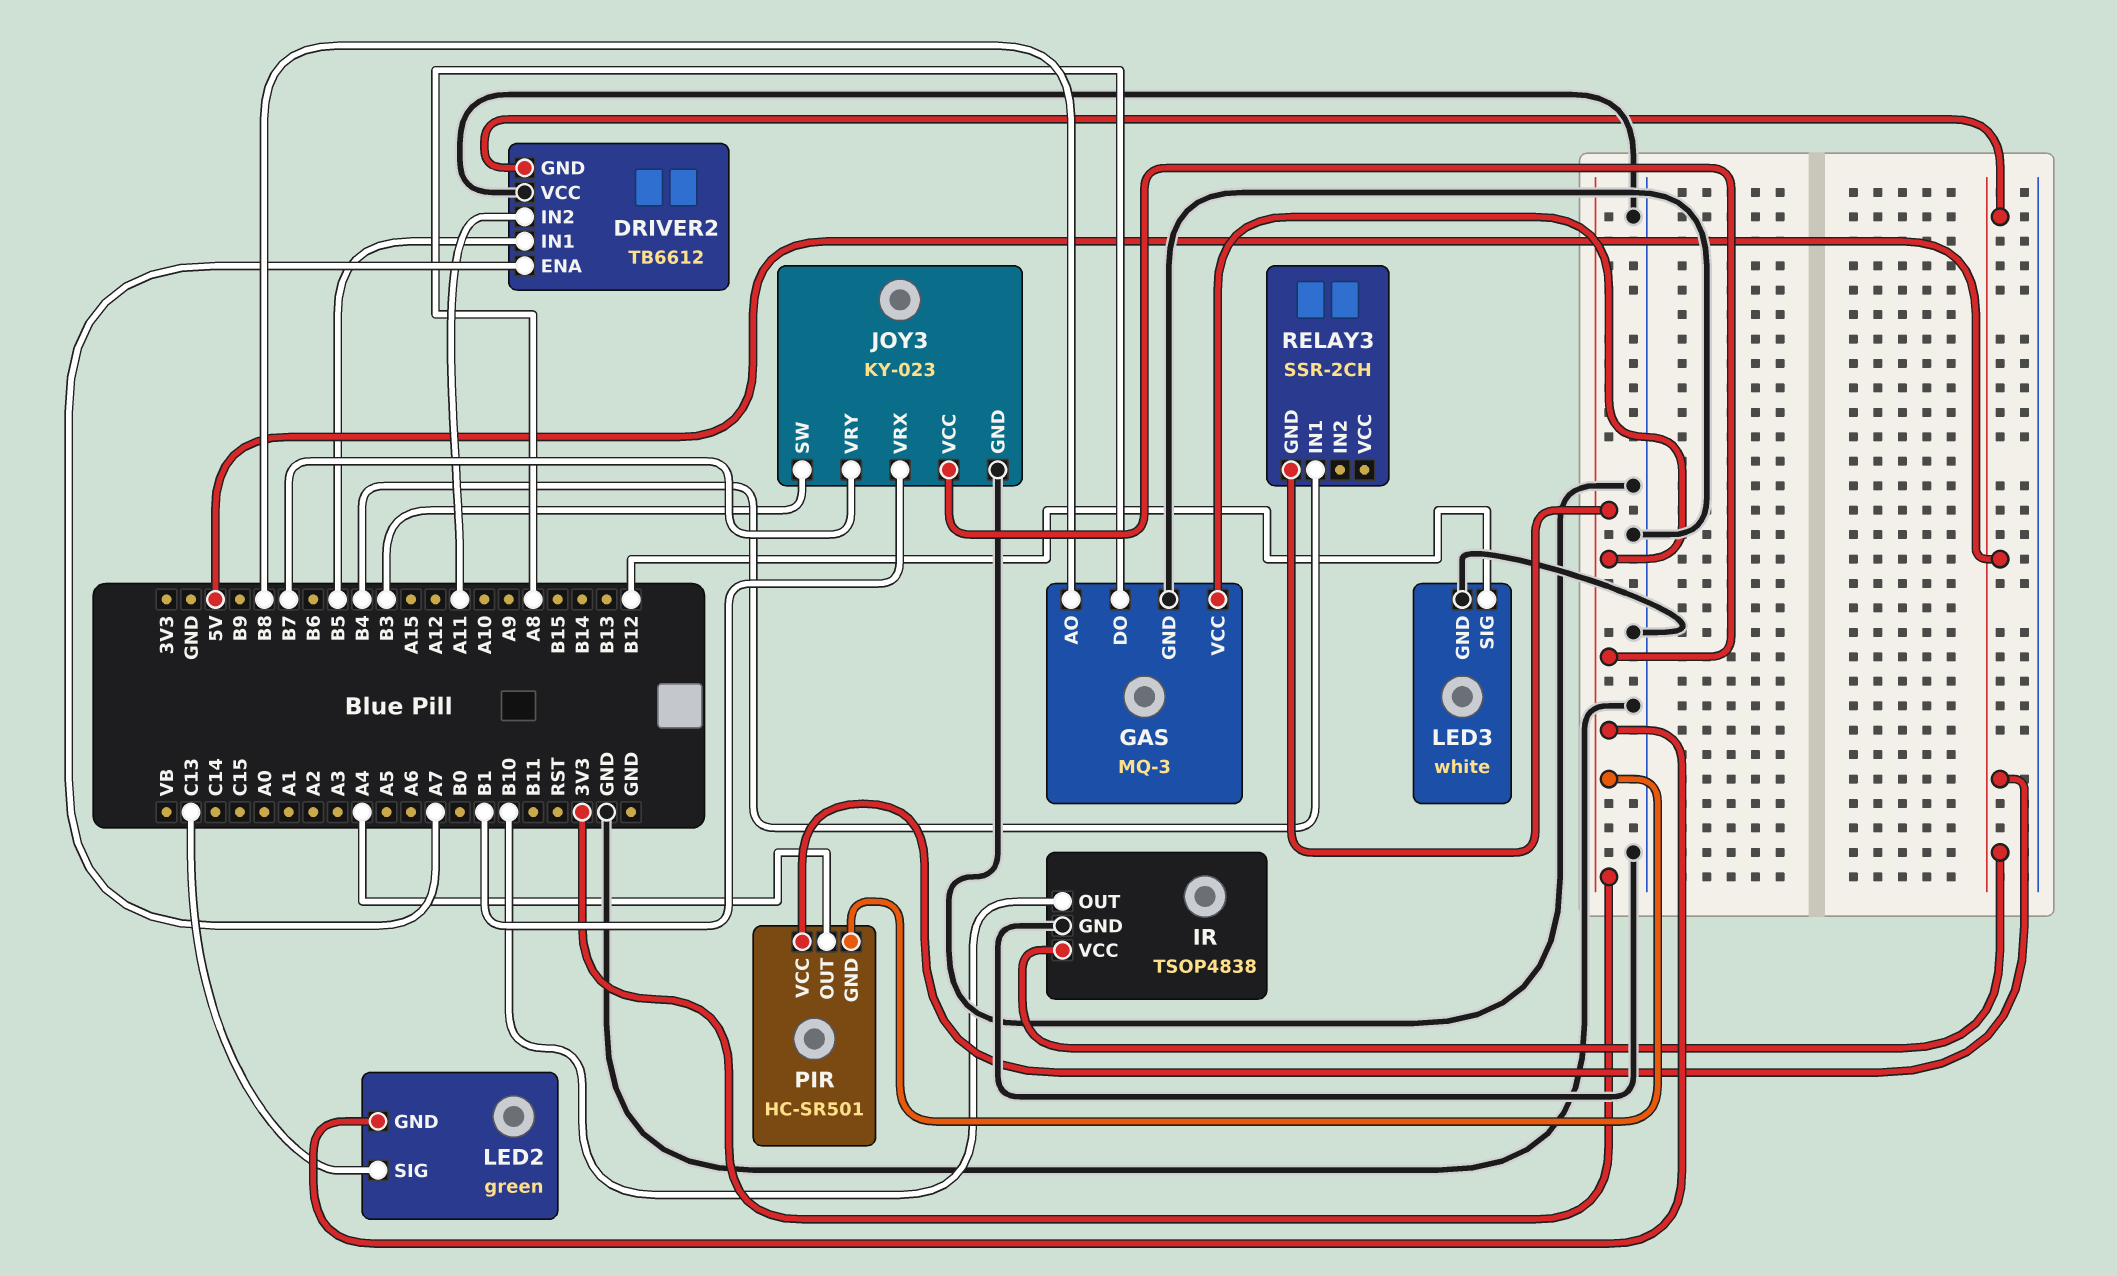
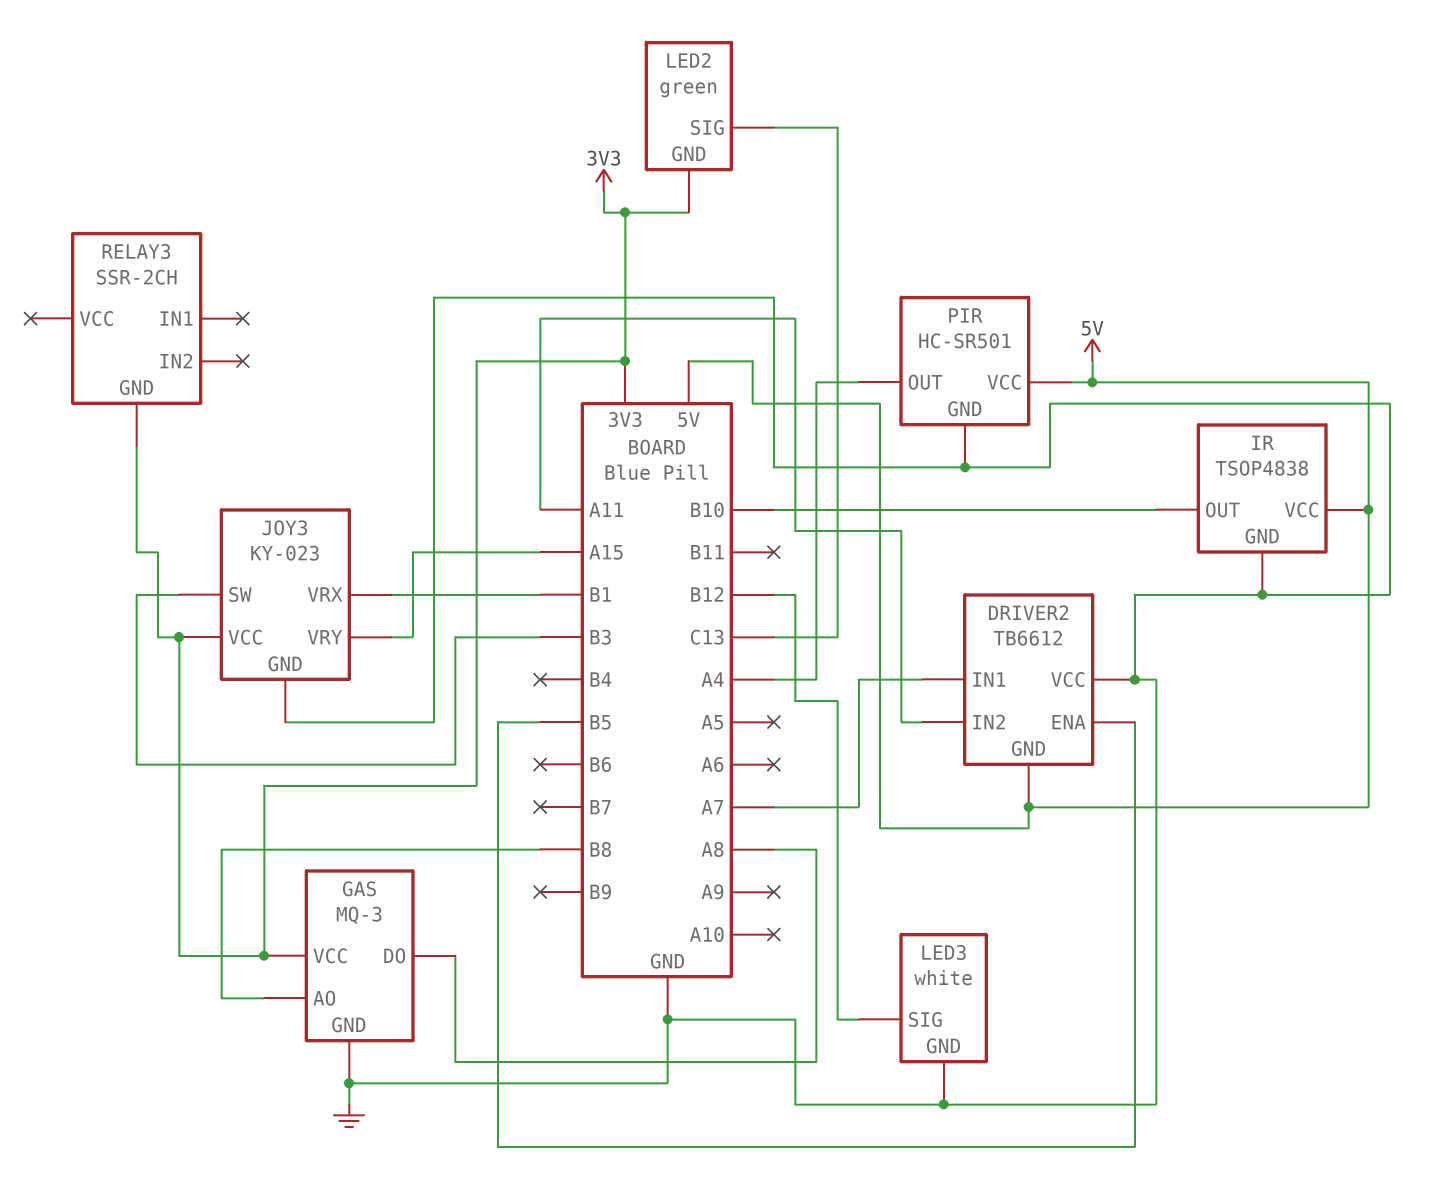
DRIVER2 pin ENA: A7 -> B5
DRIVER2 pin IN1: B5 -> A7
JOY3 pin VRY: B7 -> A15
PIR pin GND: 3V3 -> GND
RELAY3 pin IN1: B4 -> none

